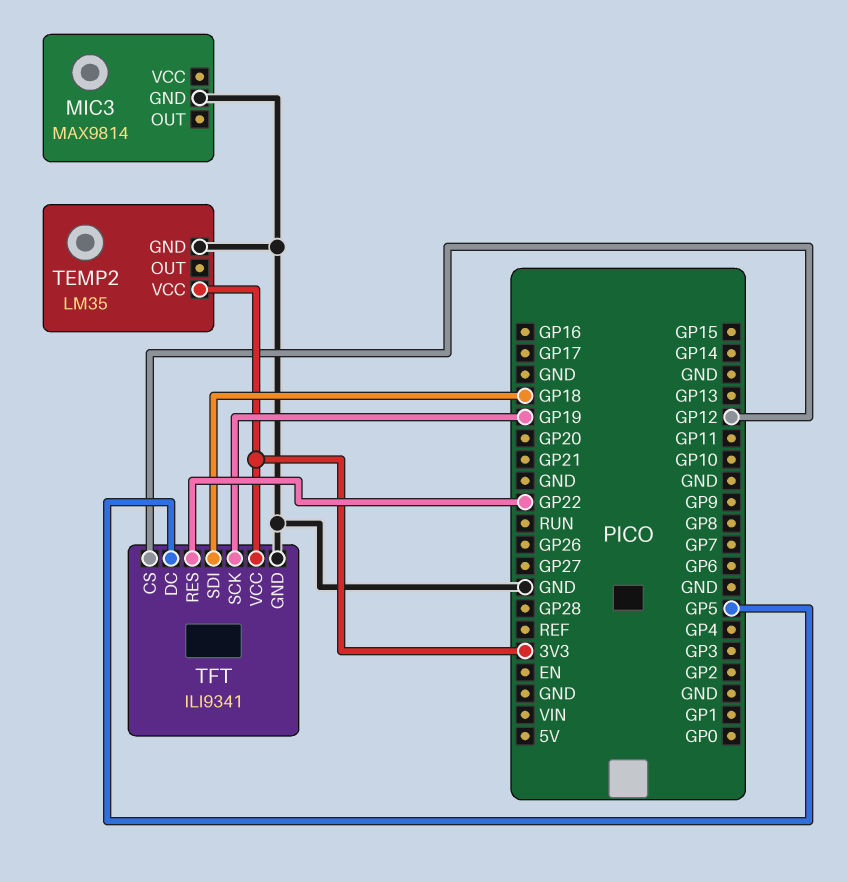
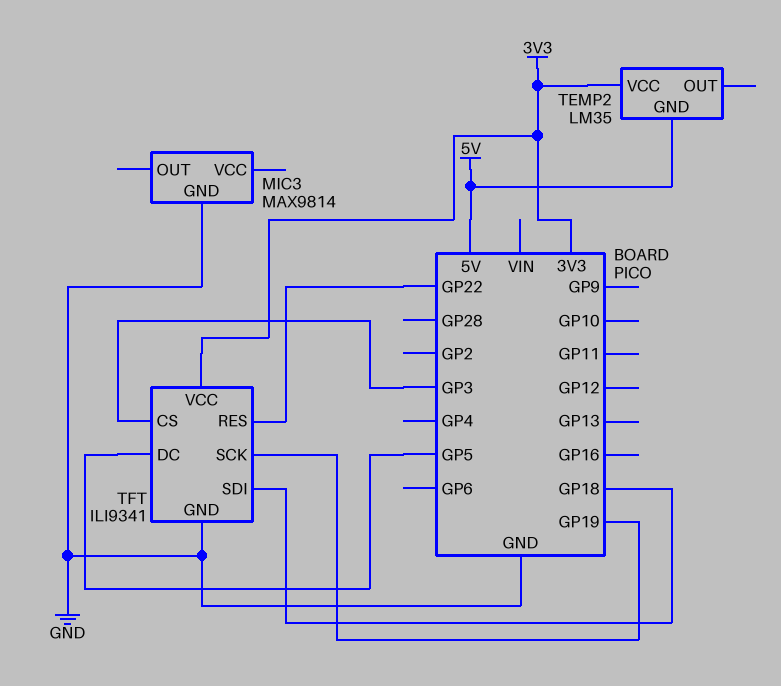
TEMP2 pin GND: GND -> 5V
TFT pin CS: GP12 -> GP3

